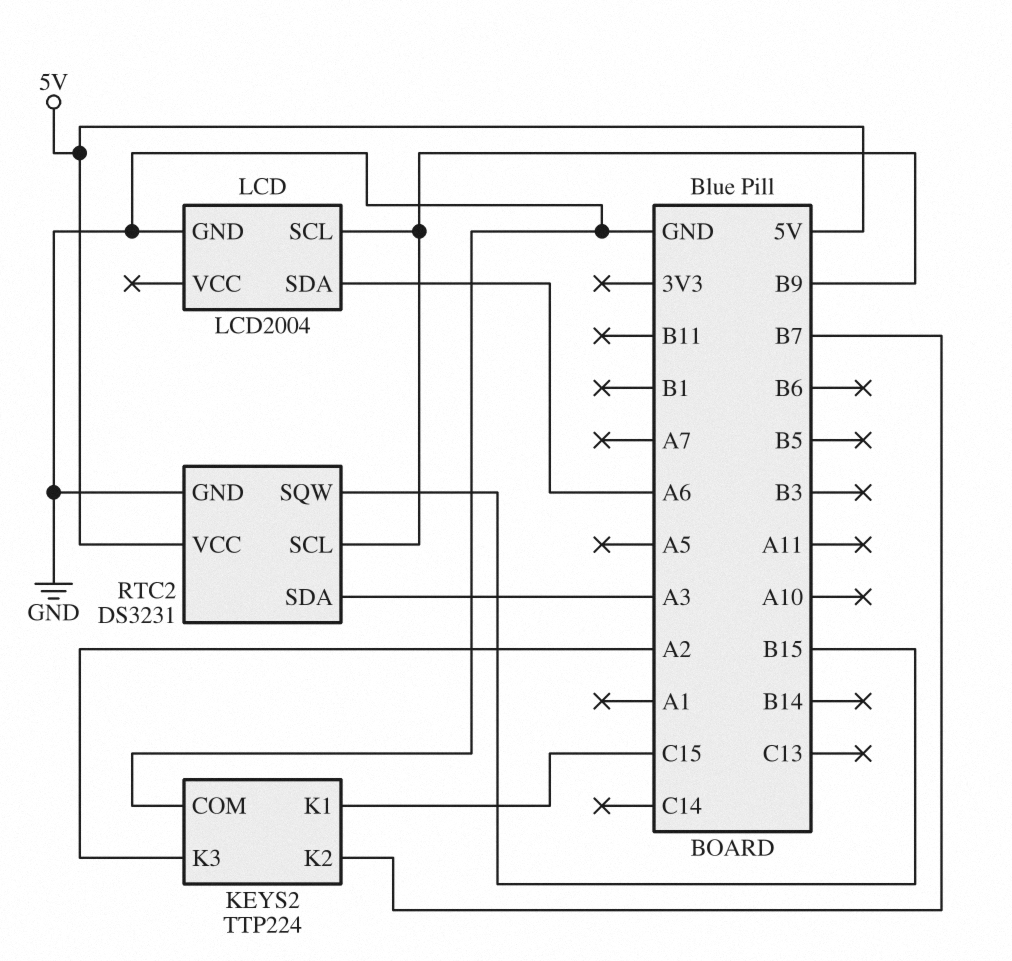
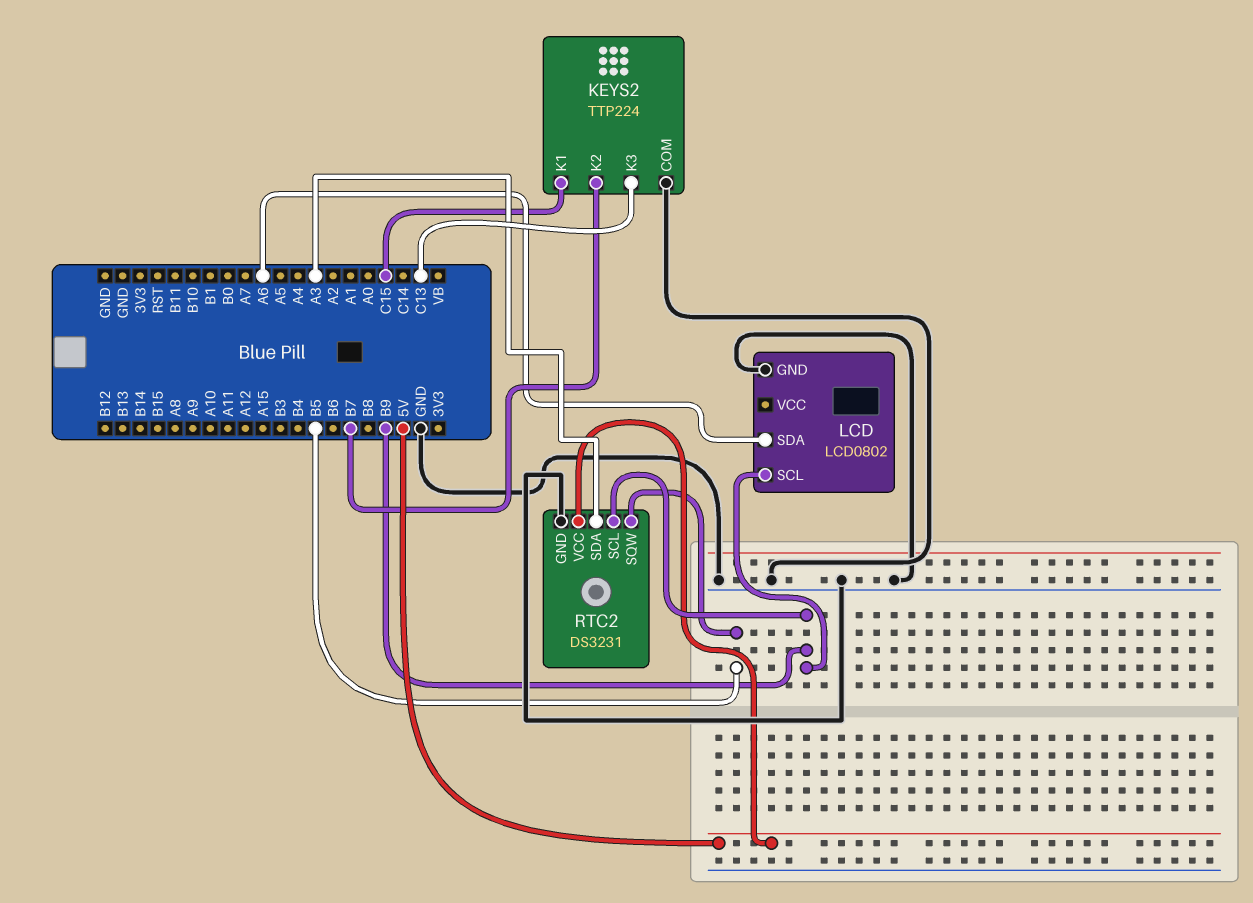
KEYS2 pin K3: A2 -> C13
LCD: LCD2004 -> LCD0802
RTC2 pin SQW: B15 -> B5

